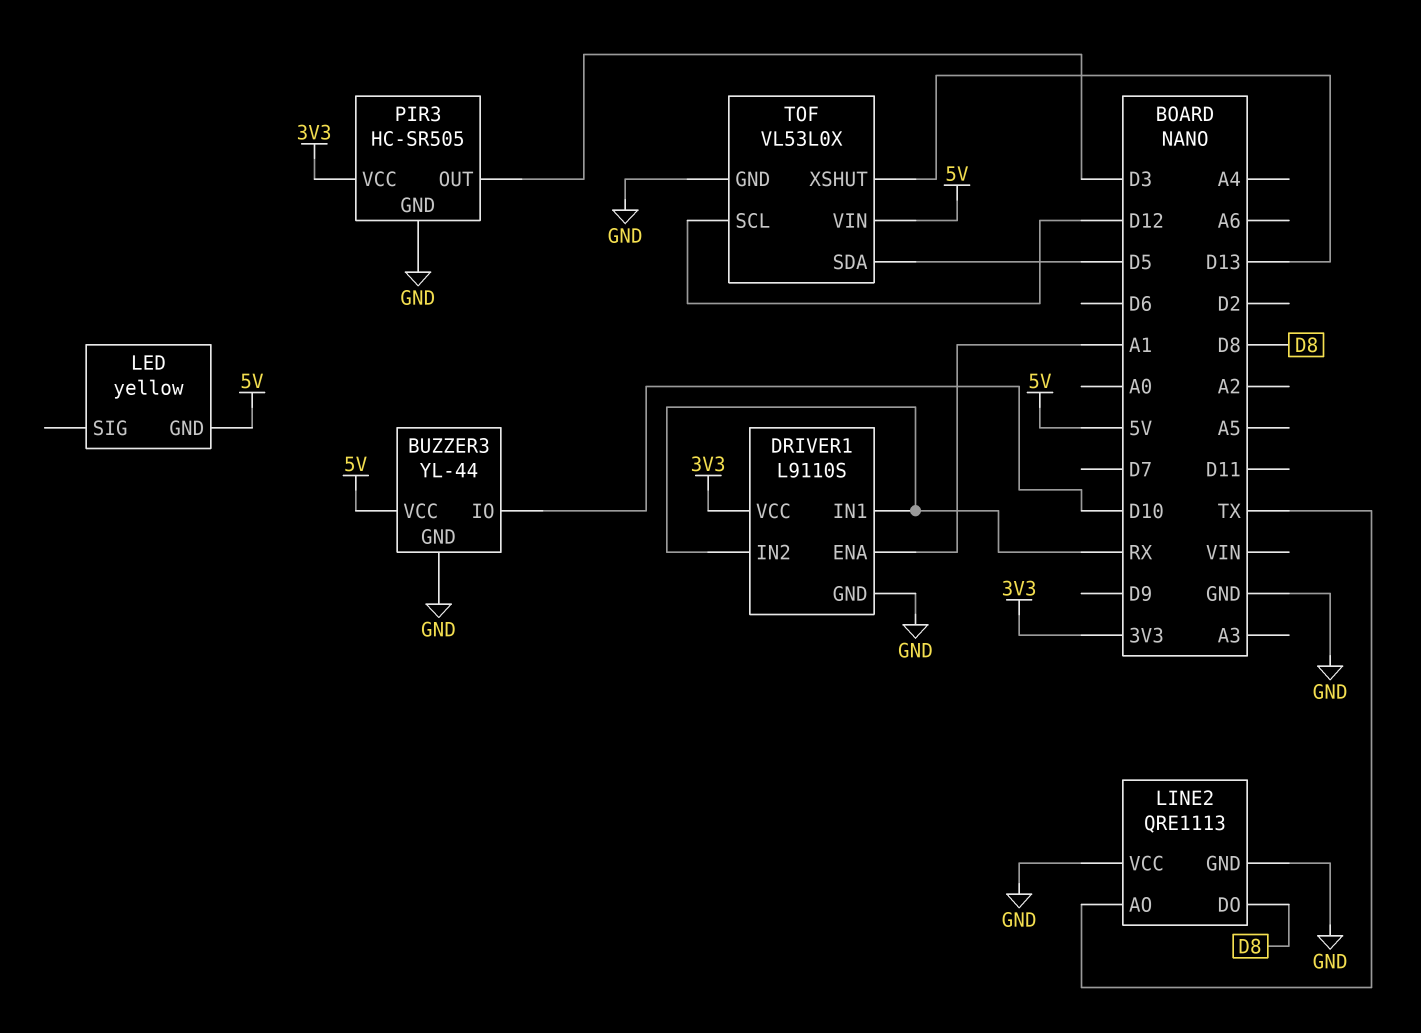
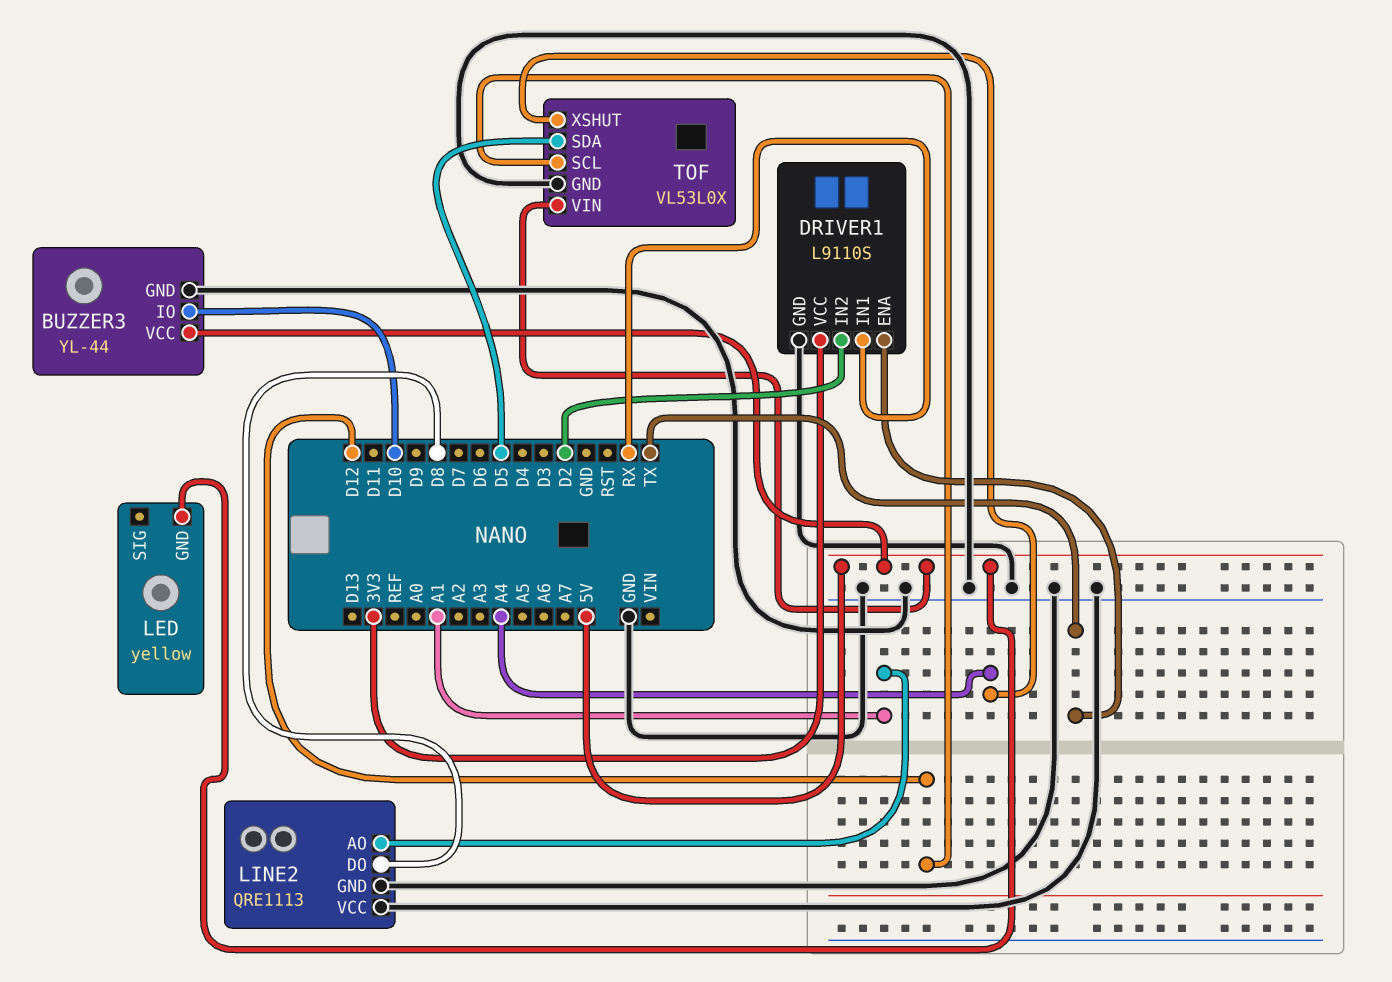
DRIVER1 pin ENA: A1 -> TX
DRIVER1 pin IN2: RX -> D2
LINE2 pin AO: TX -> A1
PIR3: HC-SR505 -> none
PIR3 pin GND: GND -> none
PIR3 pin OUT: D3 -> none
PIR3 pin VCC: 3V3 -> none
TOF pin XSHUT: D13 -> A4

